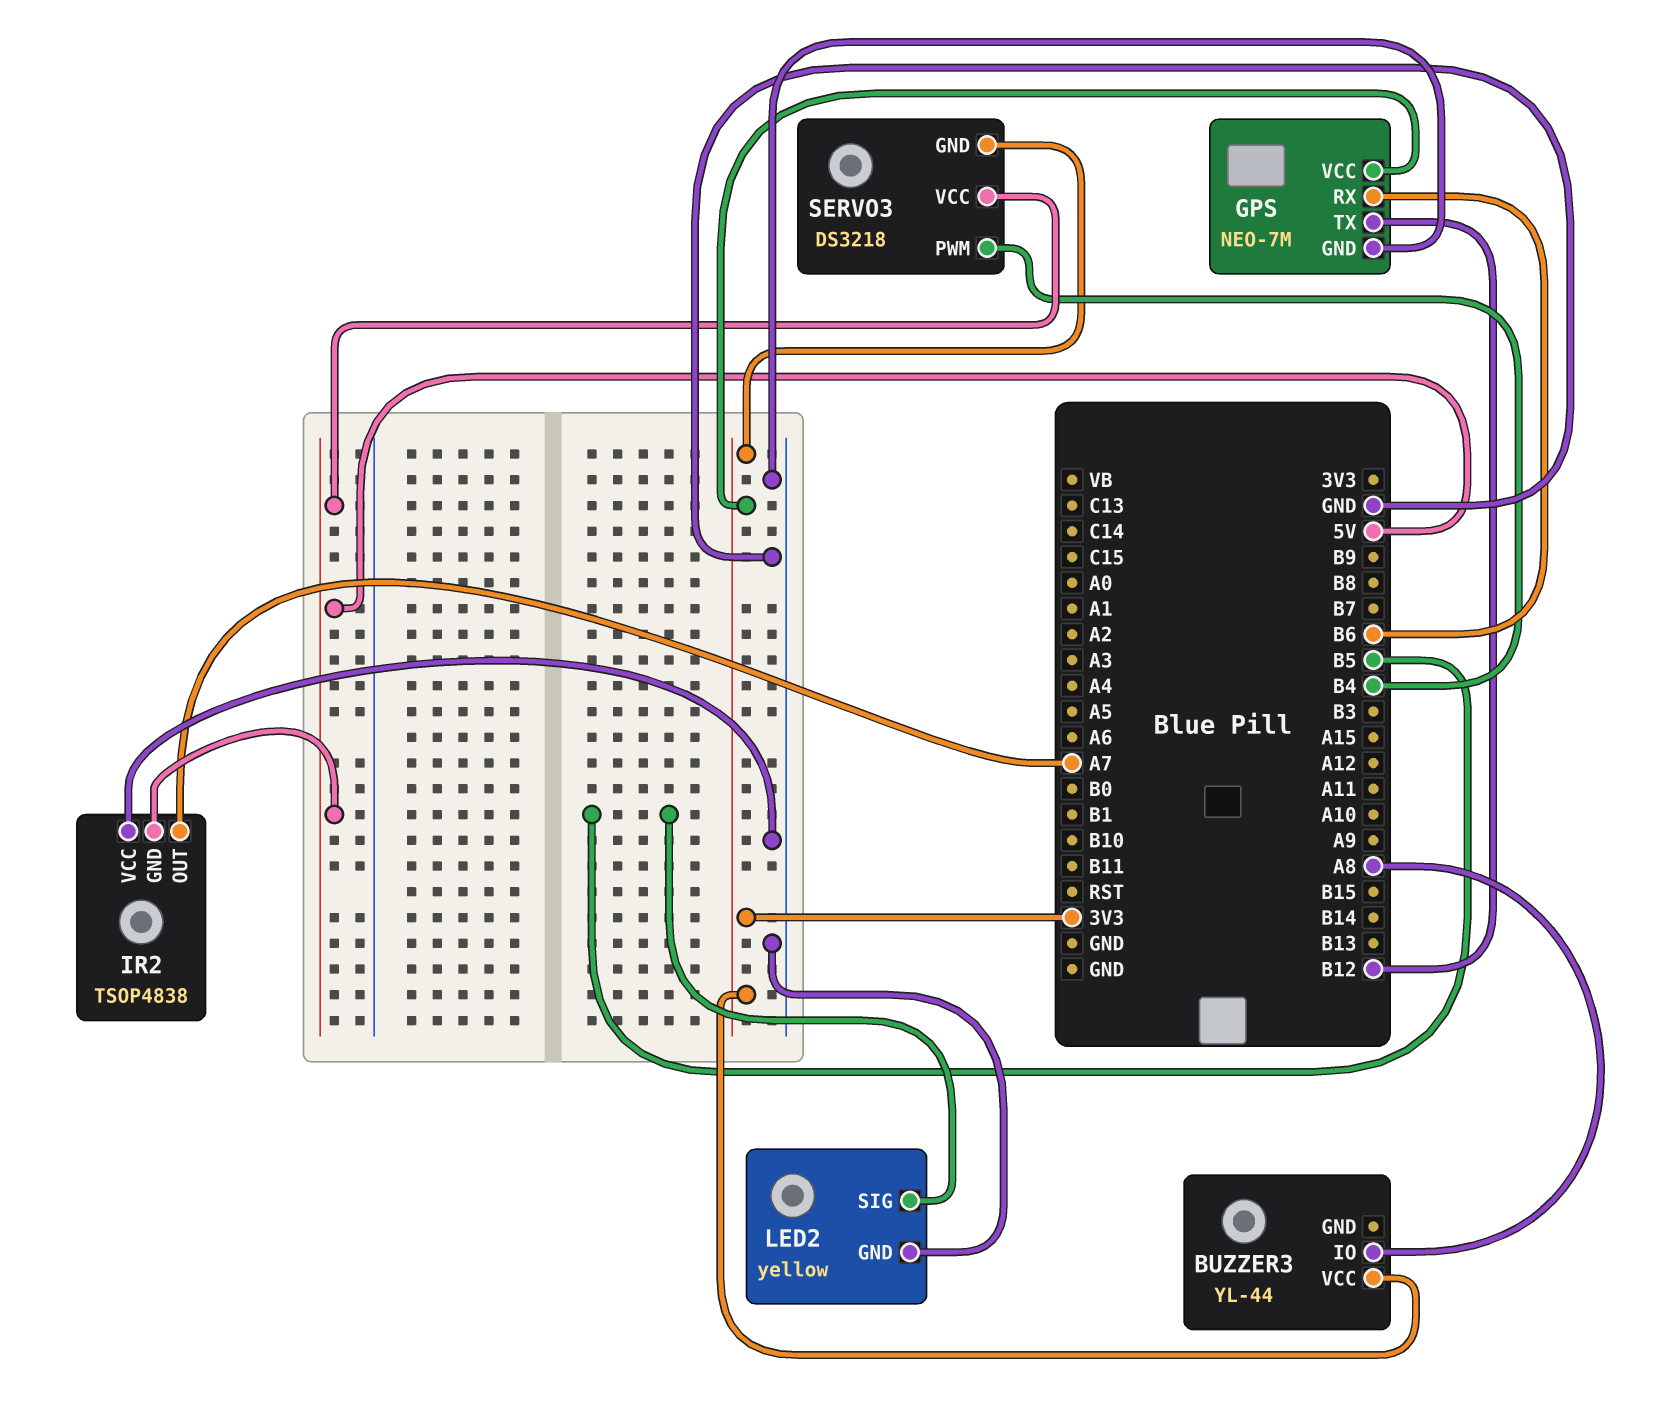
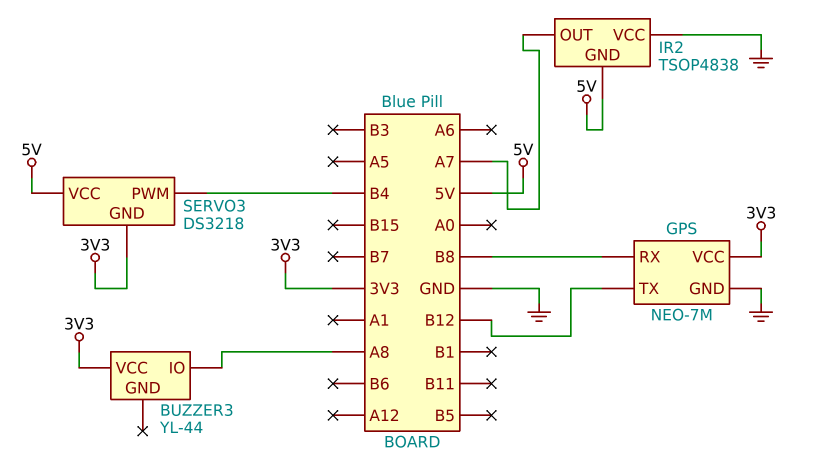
GPS pin RX: B6 -> B8
LED2: yellow -> none
LED2 pin GND: GND -> none
LED2 pin SIG: B5 -> none

